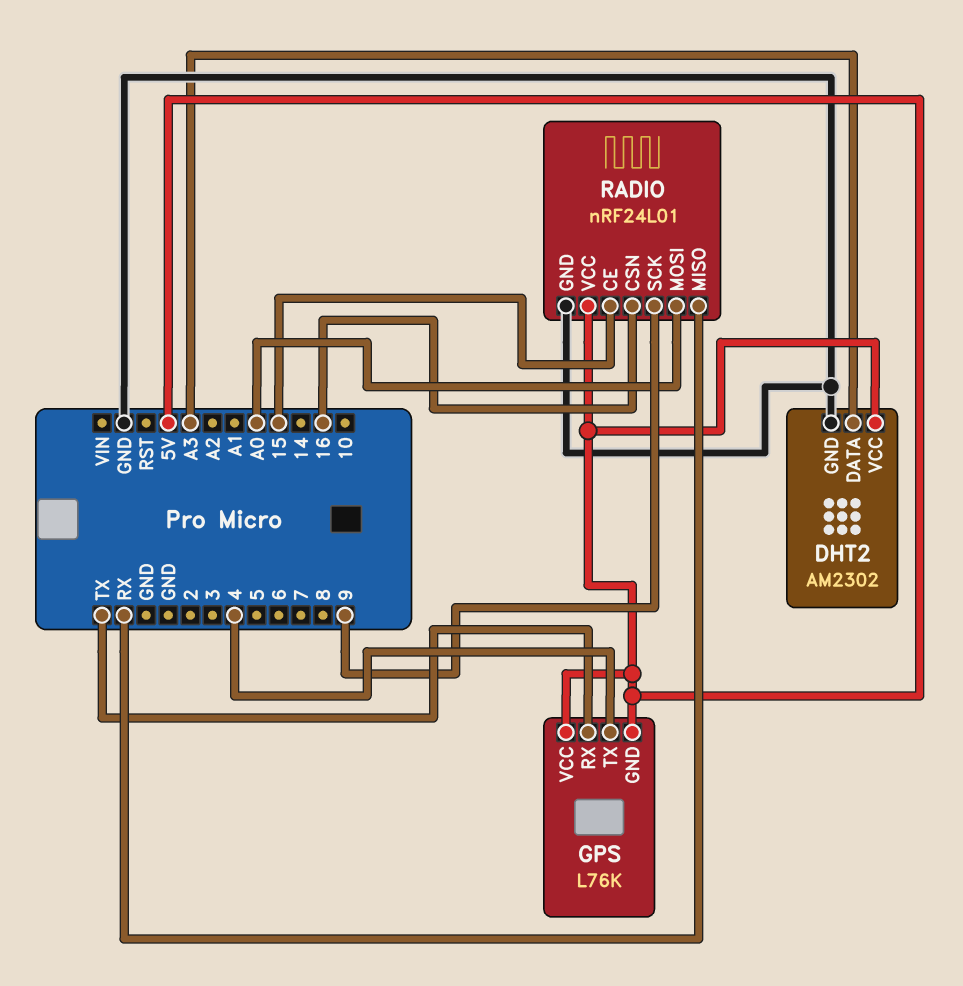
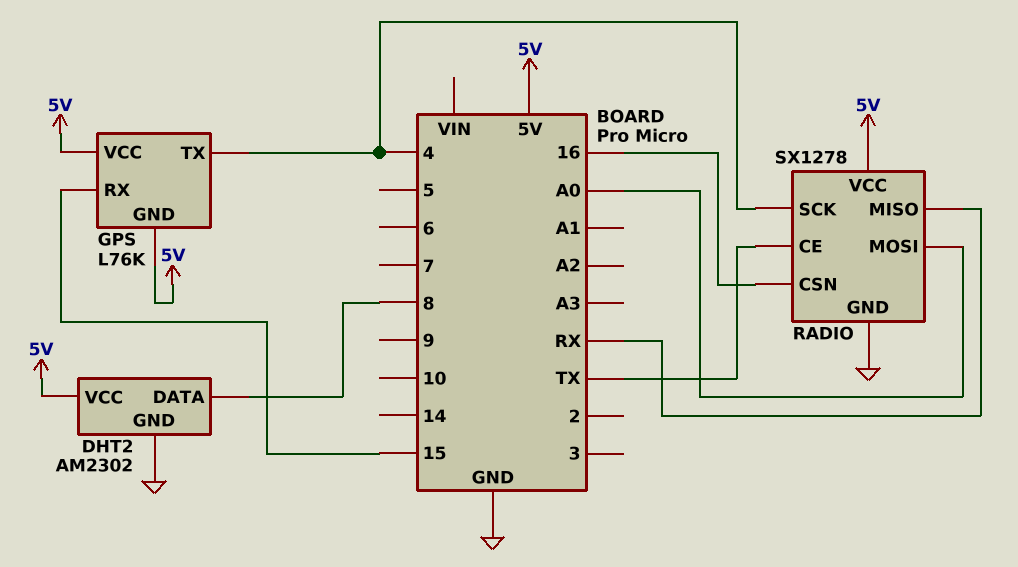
DHT2 pin DATA: A3 -> 8
GPS pin RX: TX -> 15
RADIO: nRF24L01 -> SX1278
RADIO pin CE: 15 -> TX
RADIO pin SCK: 9 -> 4

